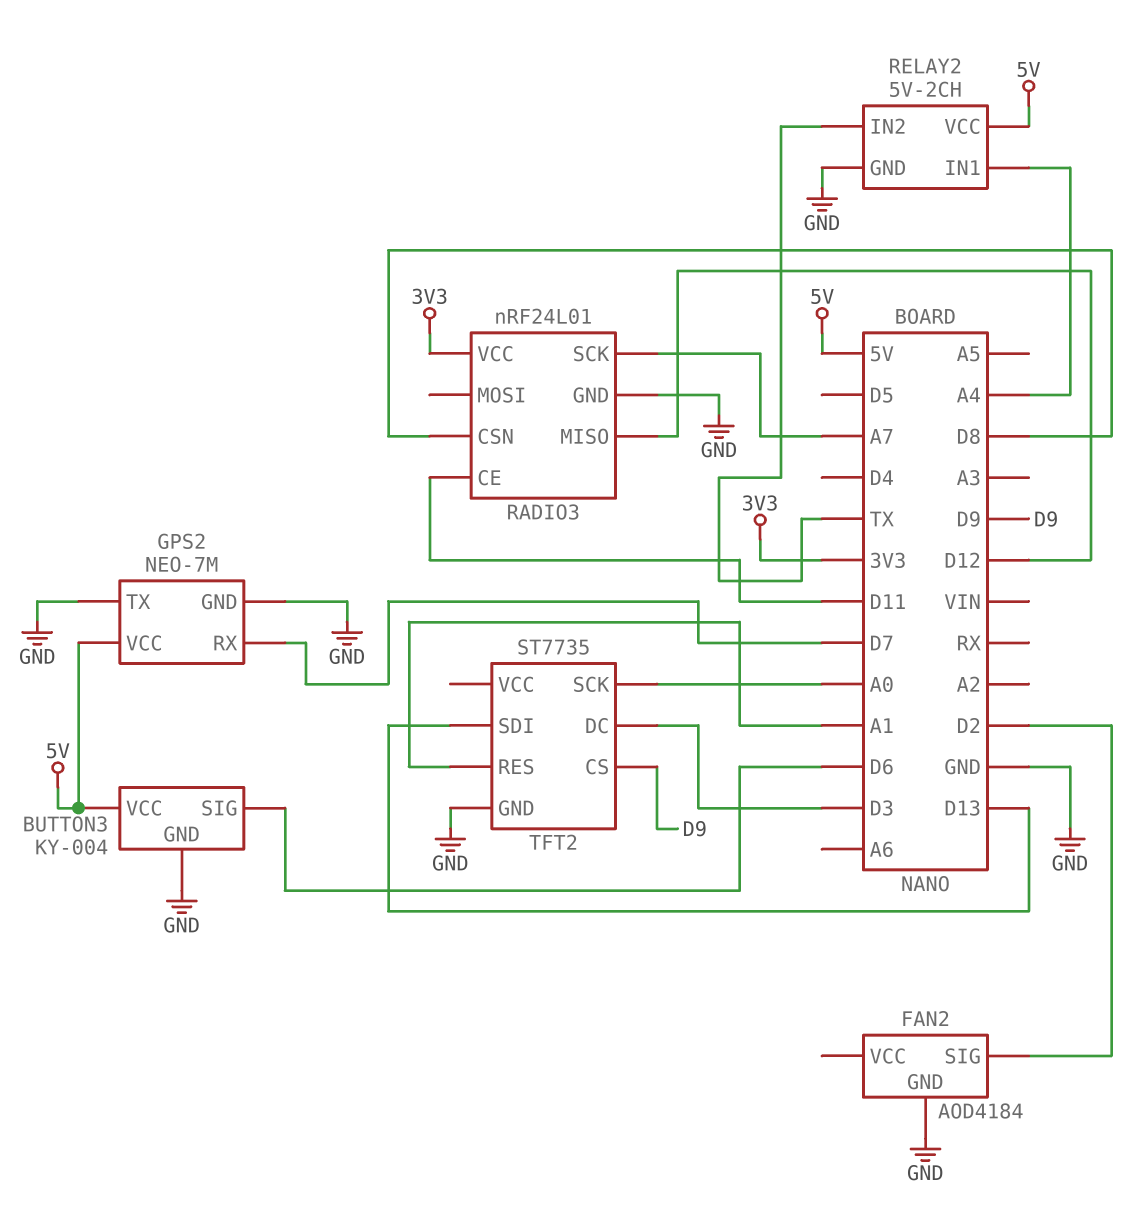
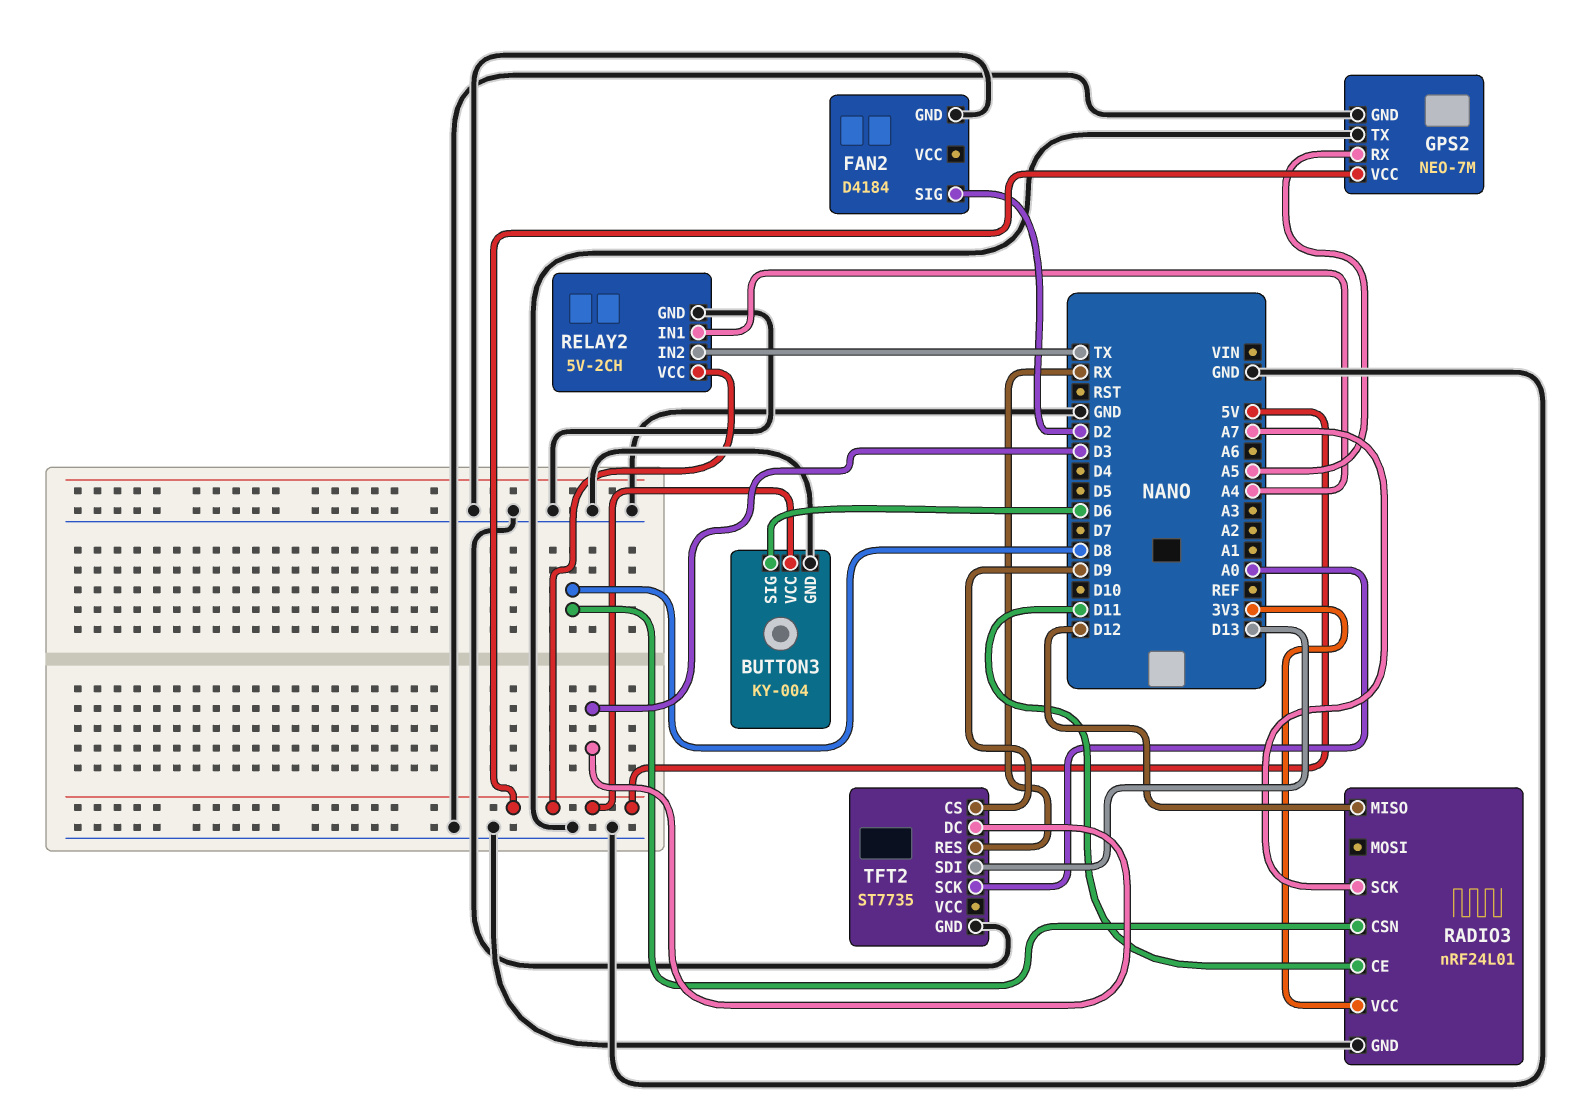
FAN2: AOD4184 -> D4184
GPS2 pin RX: D7 -> A5
TFT2 pin RES: A1 -> RX

